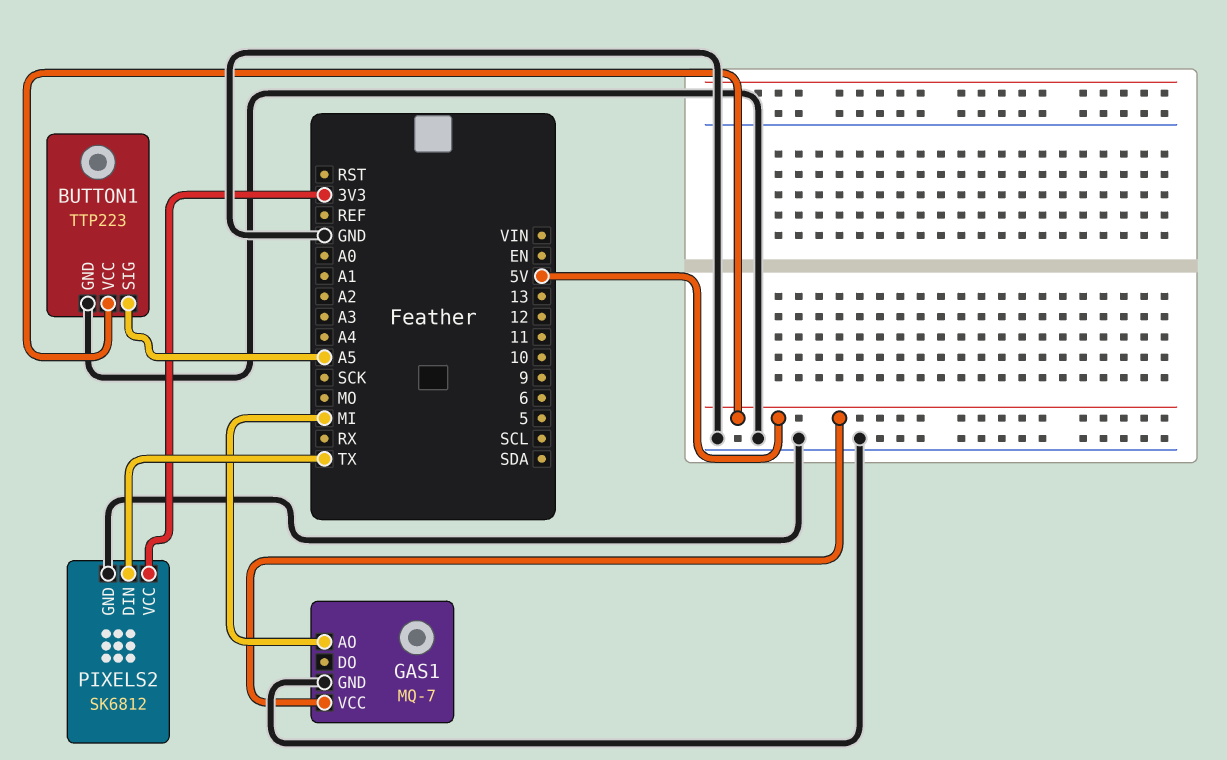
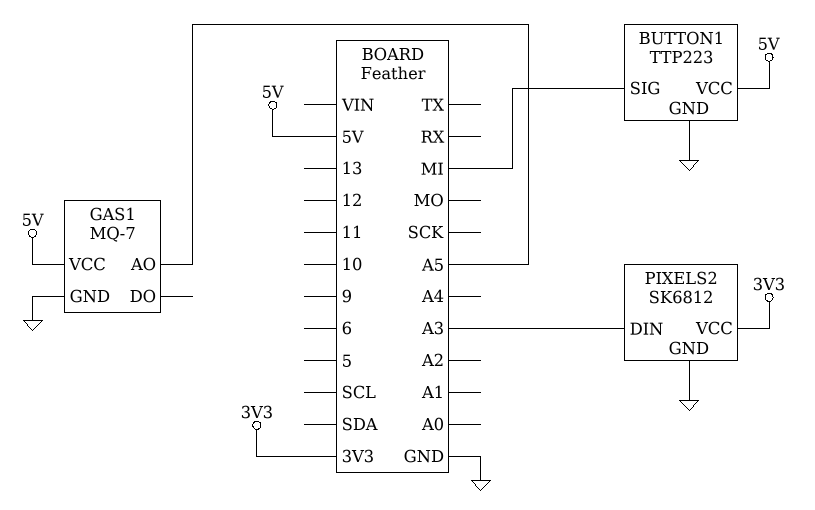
BUTTON1 pin SIG: A5 -> MI
GAS1 pin AO: MI -> A5
PIXELS2 pin DIN: TX -> A3

